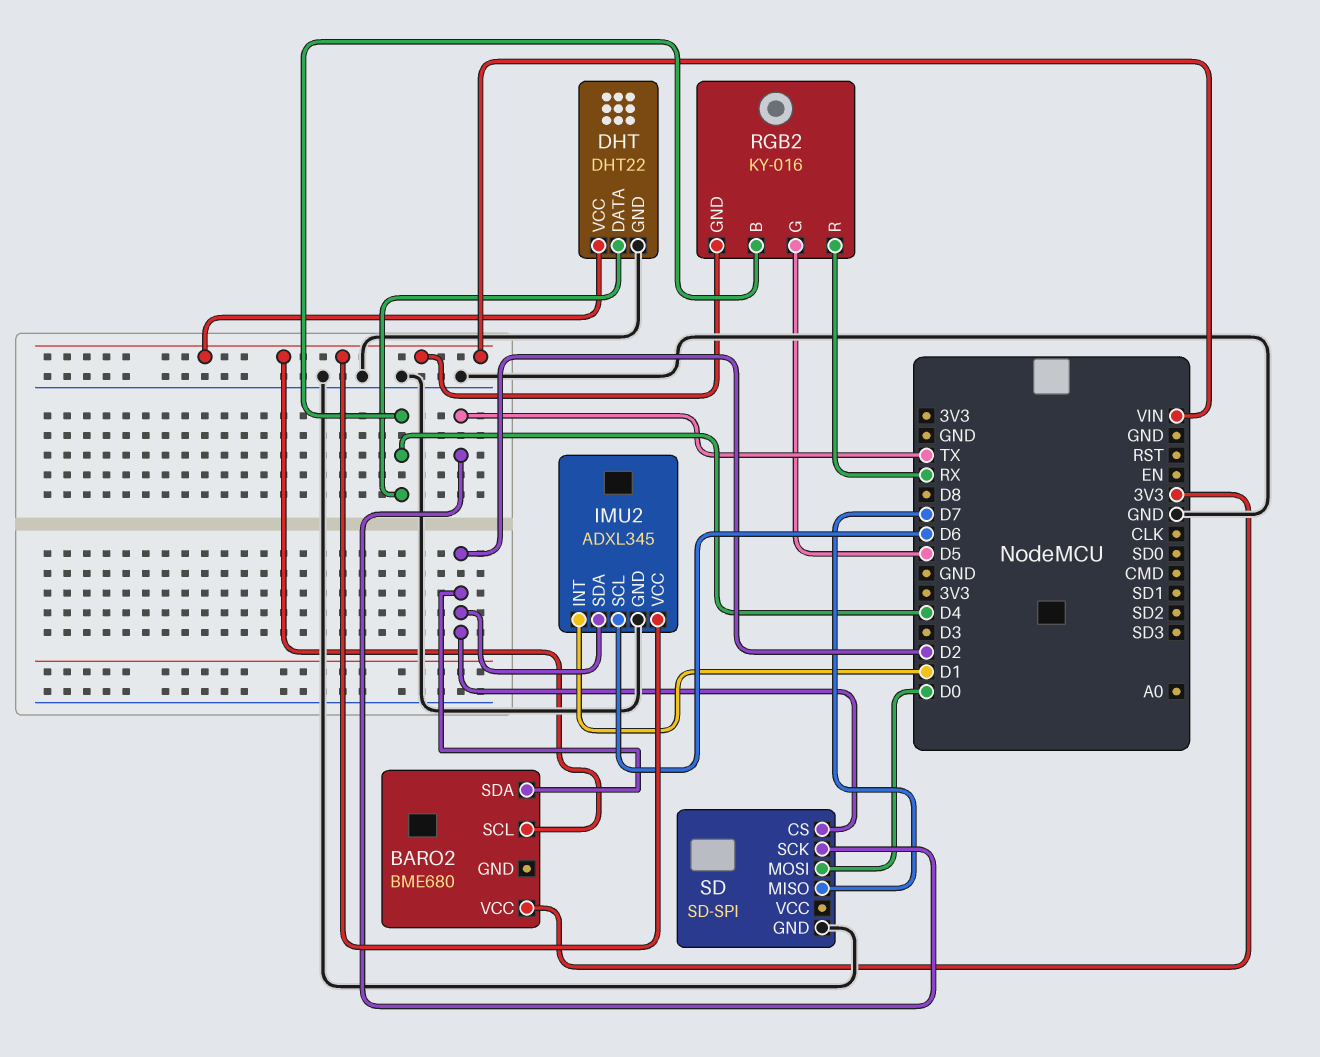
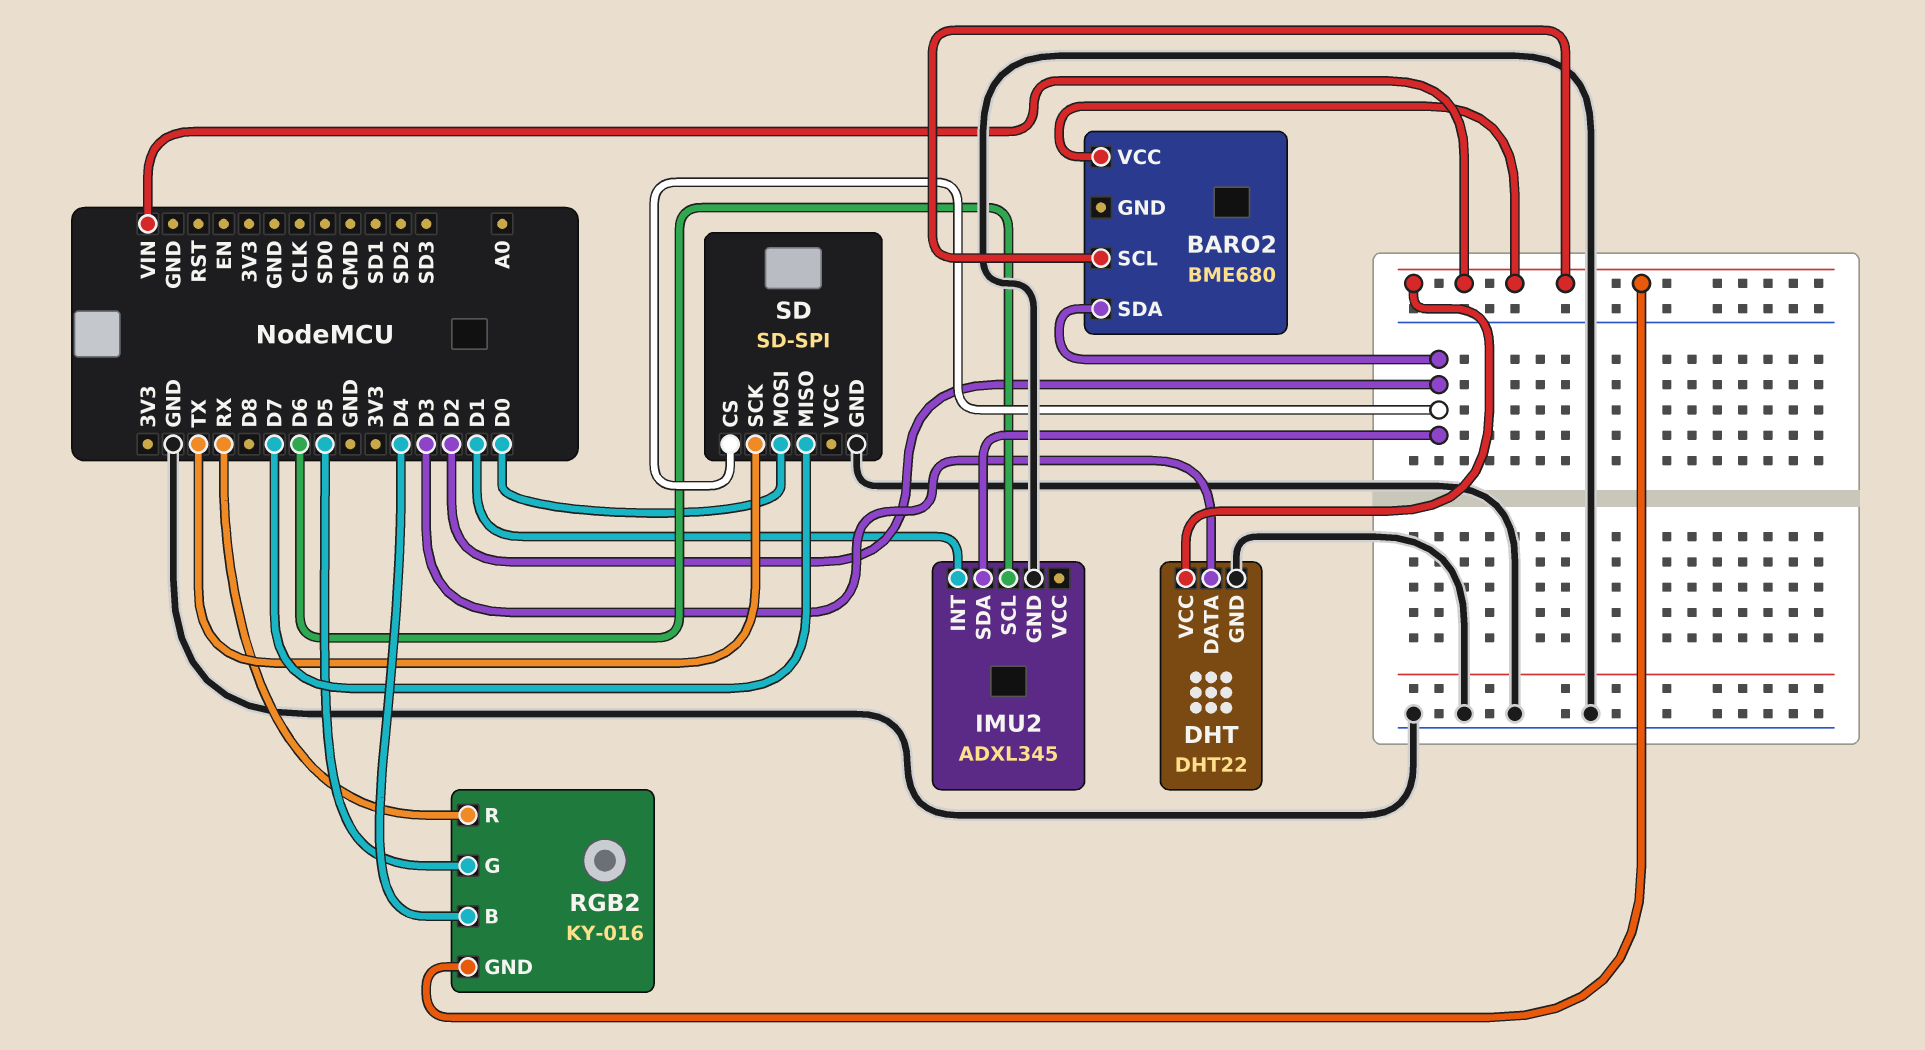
BARO2 pin VCC: 3V3 -> VIN
DHT pin DATA: D4 -> D3
IMU2 pin VCC: VIN -> none

